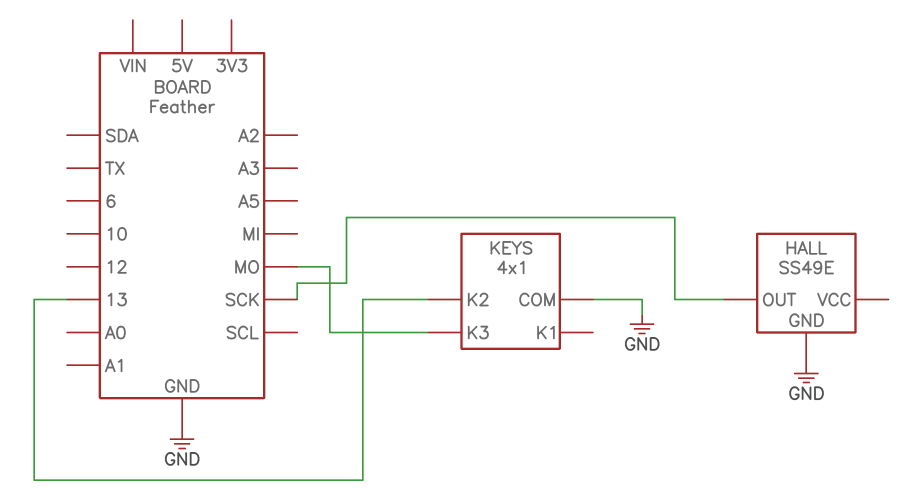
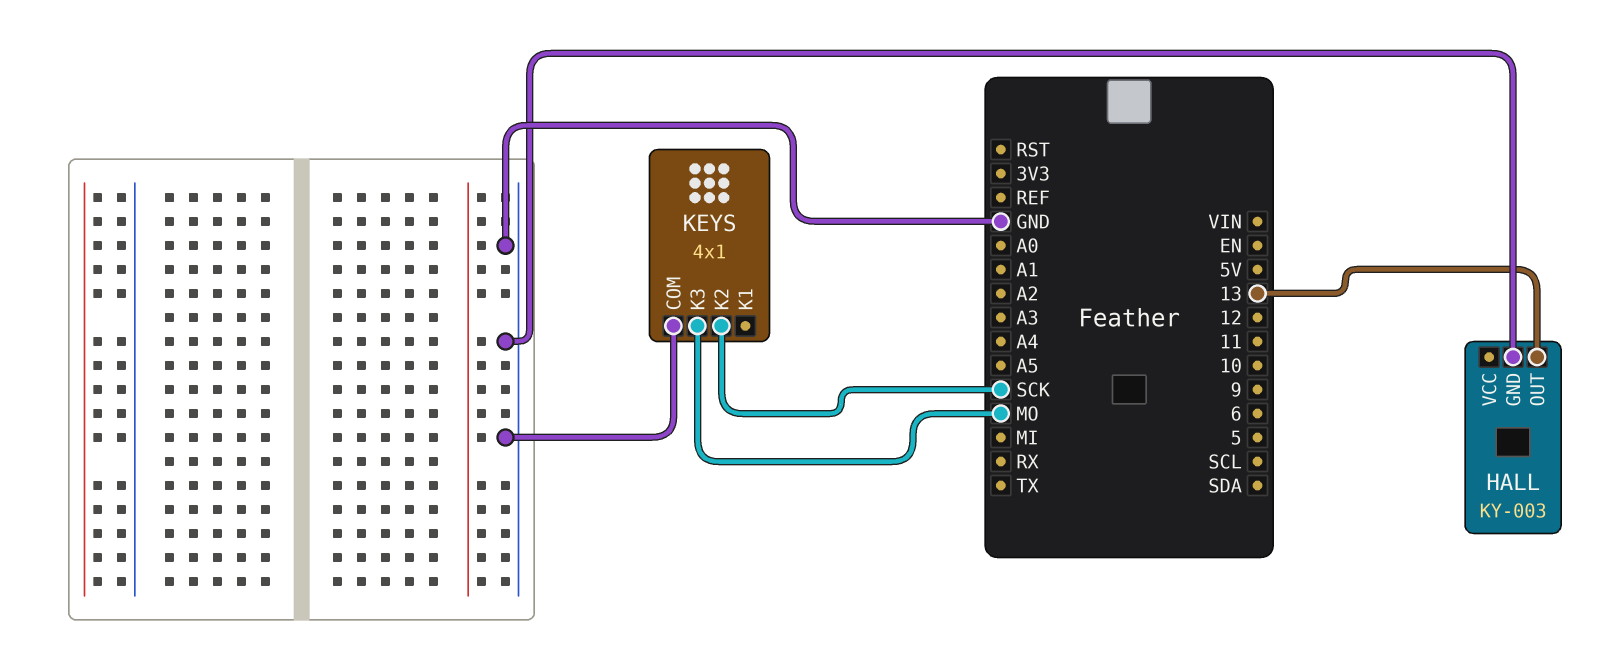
HALL: SS49E -> KY-003
HALL pin OUT: SCK -> 13
KEYS pin K2: 13 -> SCK

